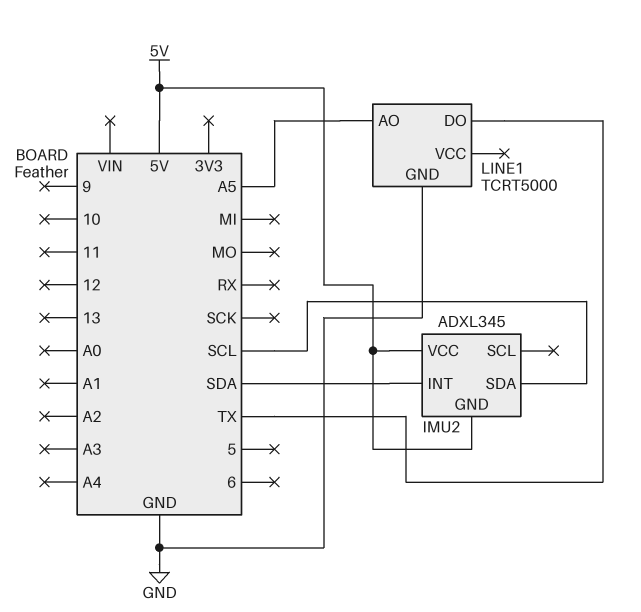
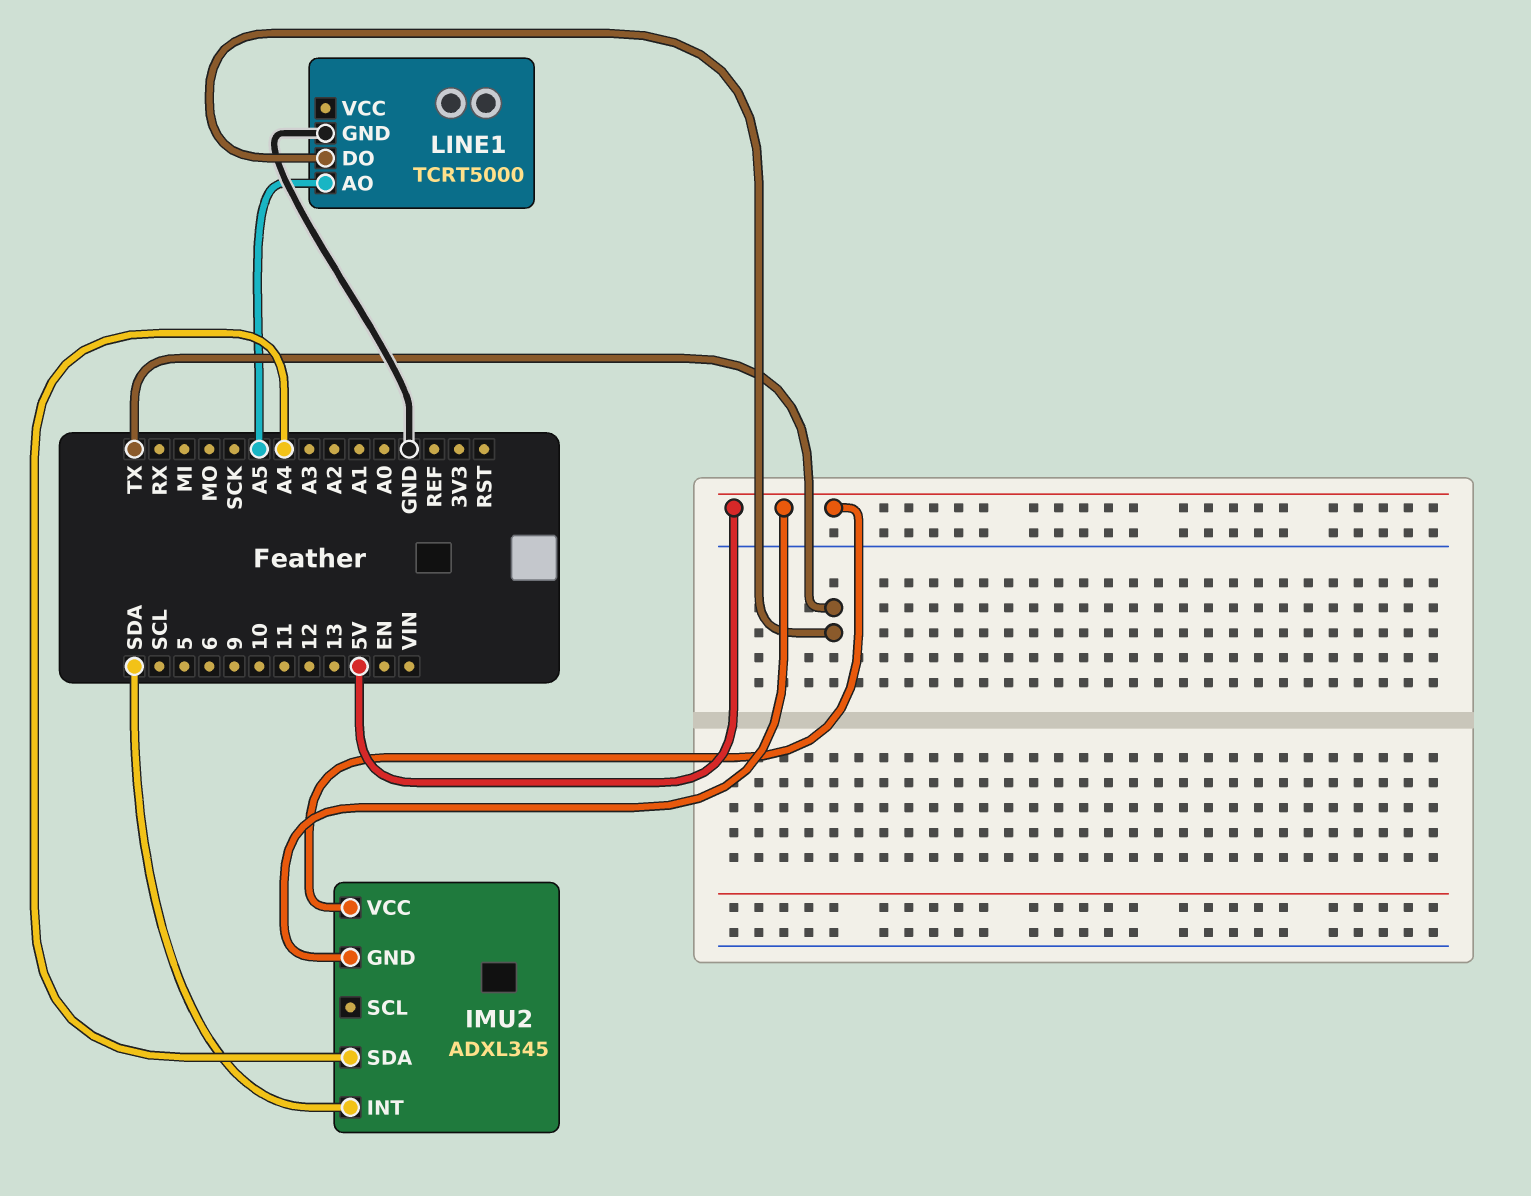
IMU2 pin SDA: SCL -> A4

